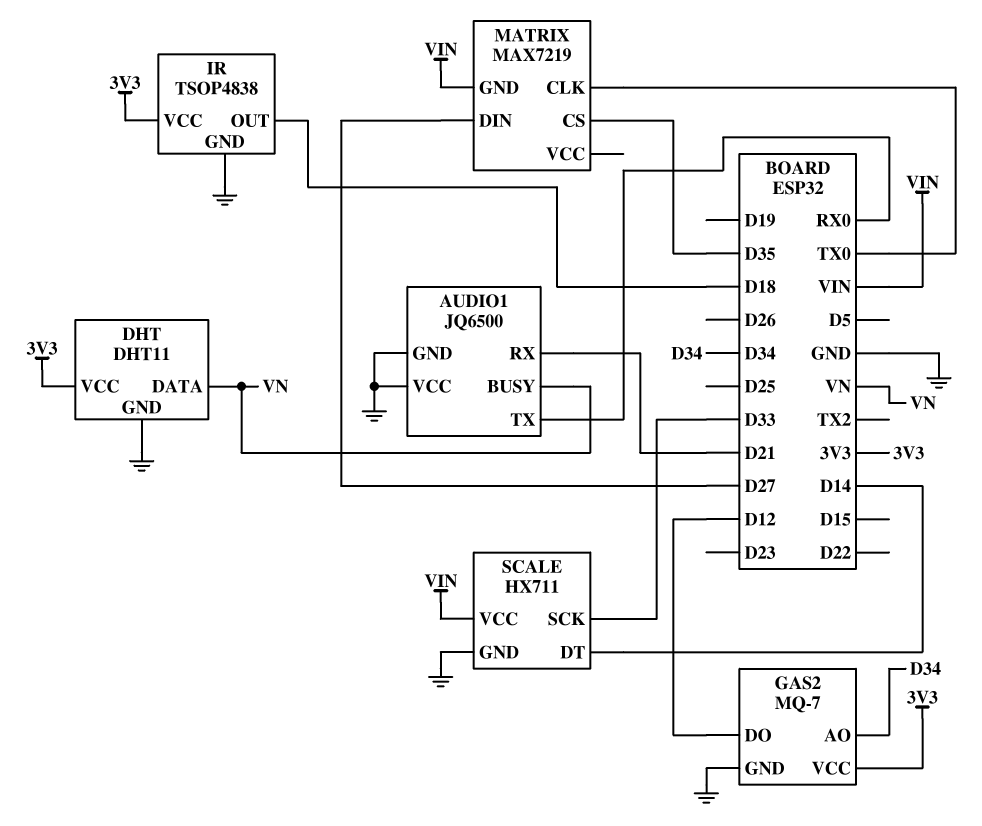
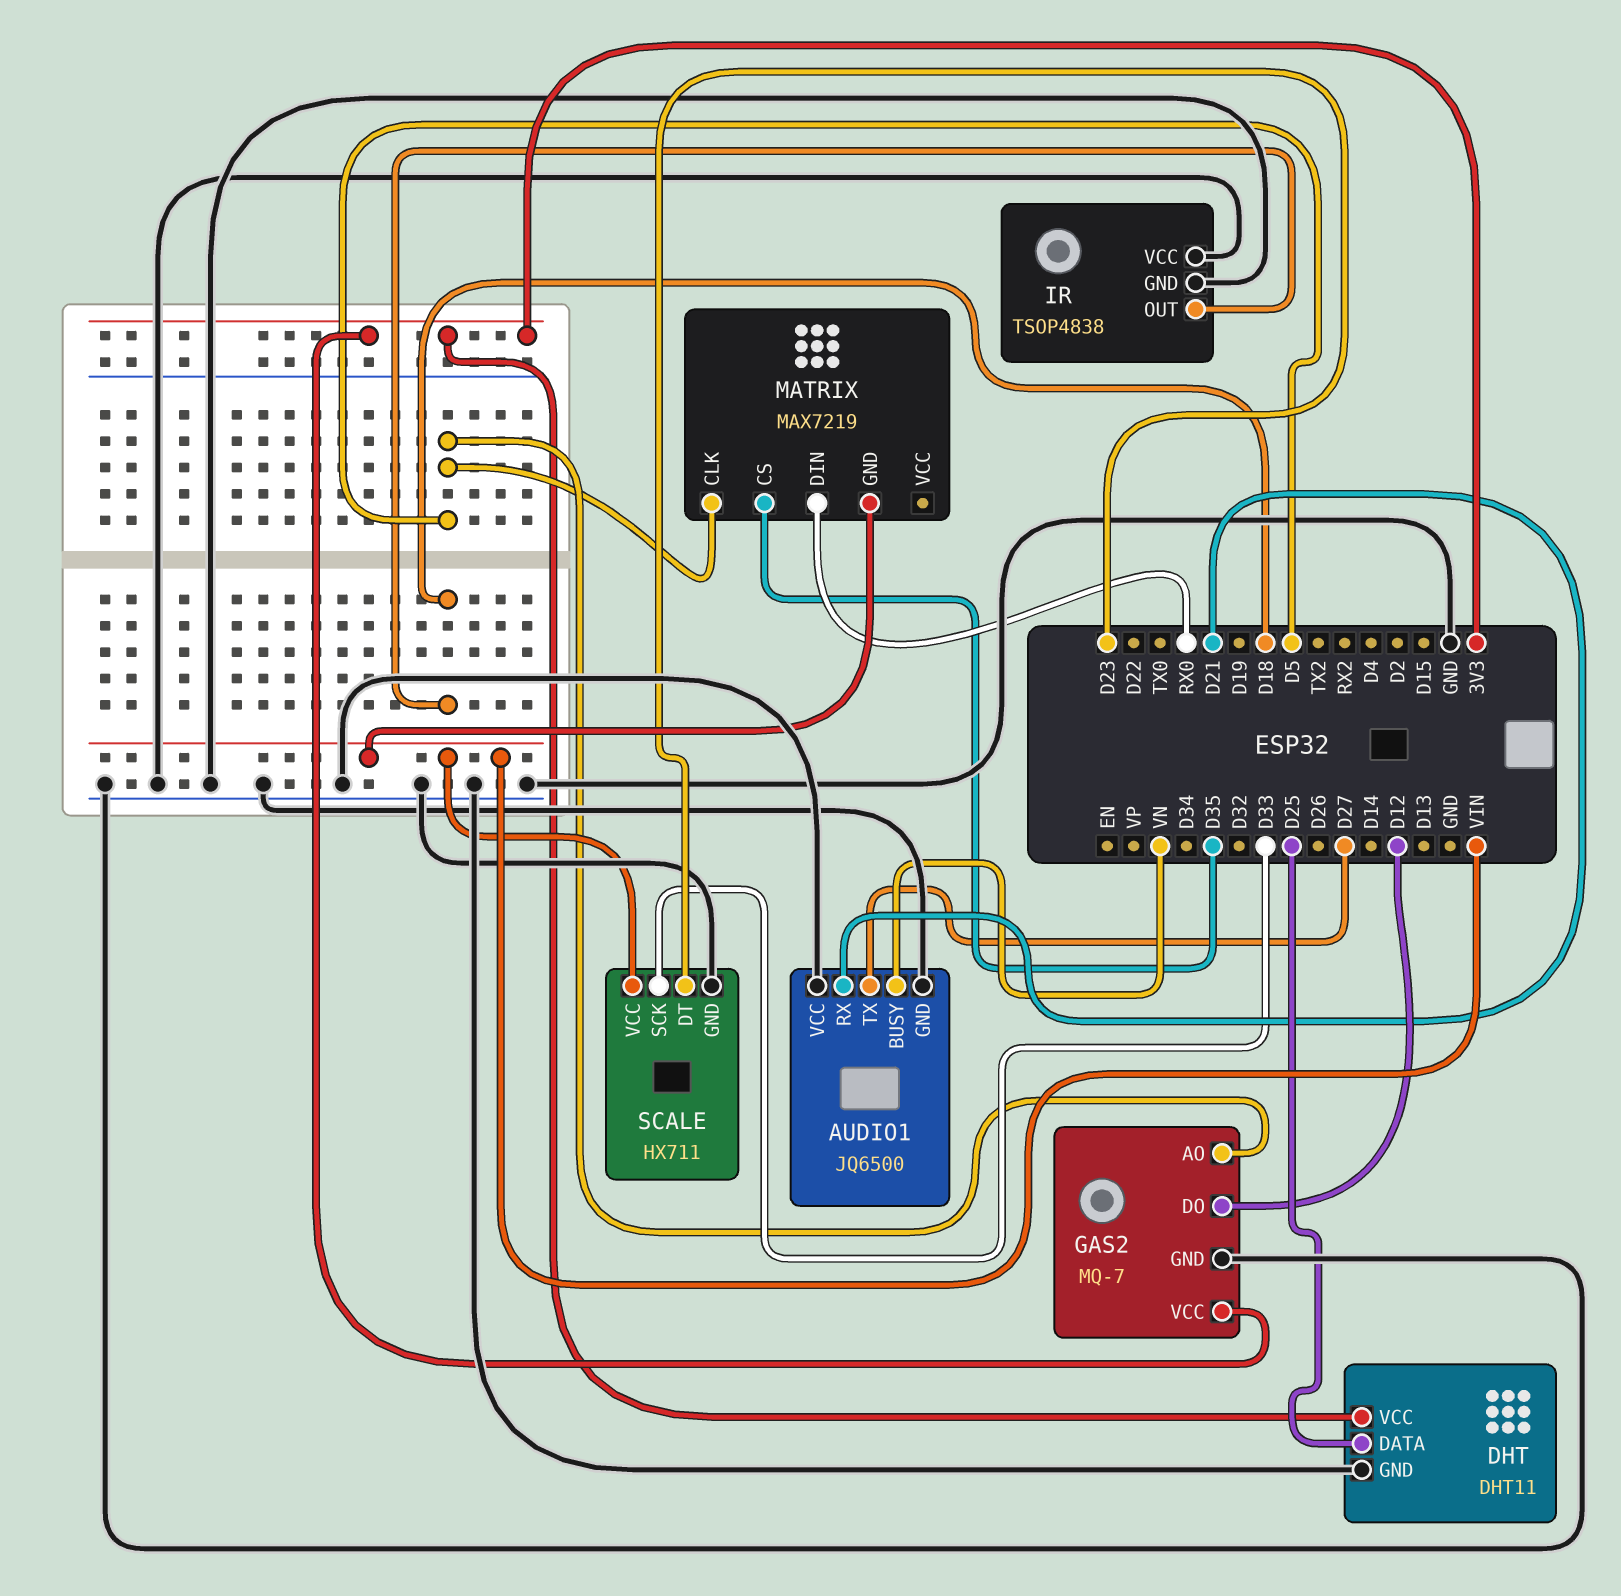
AUDIO1 pin TX: RX0 -> D27
DHT pin DATA: VN -> D25
GAS2 pin AO: D34 -> D5
IR pin VCC: 3V3 -> GND
MATRIX pin CLK: TX0 -> D5
MATRIX pin DIN: D27 -> RX0
SCALE pin DT: D14 -> D23

